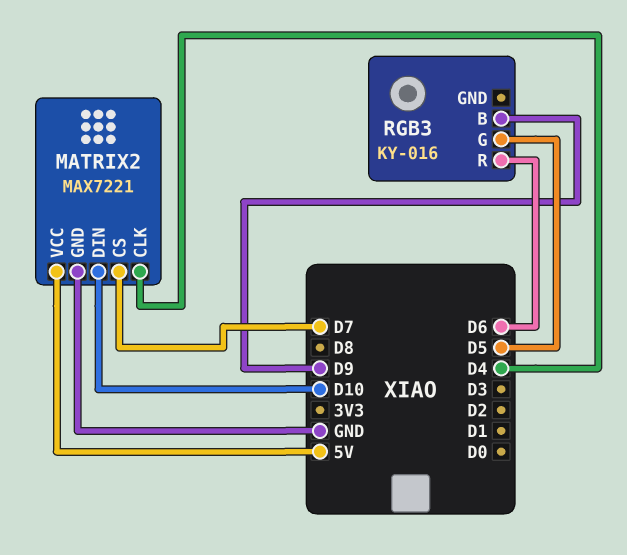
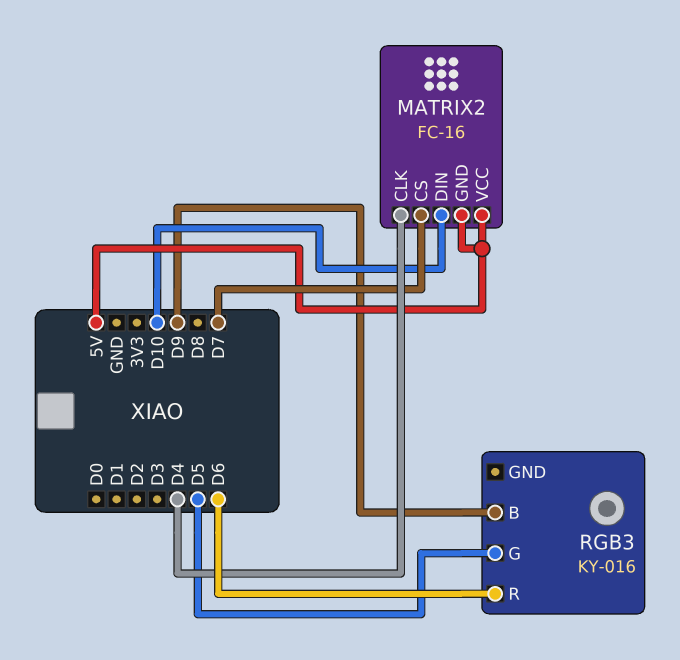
MATRIX2: MAX7221 -> FC-16
MATRIX2 pin GND: GND -> 5V

